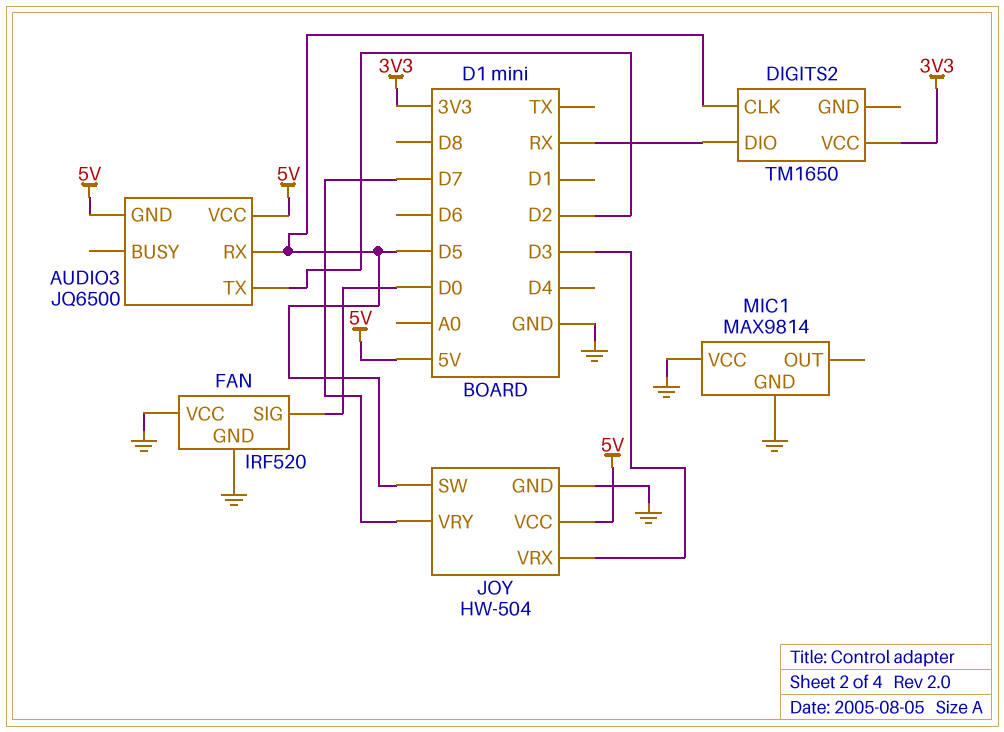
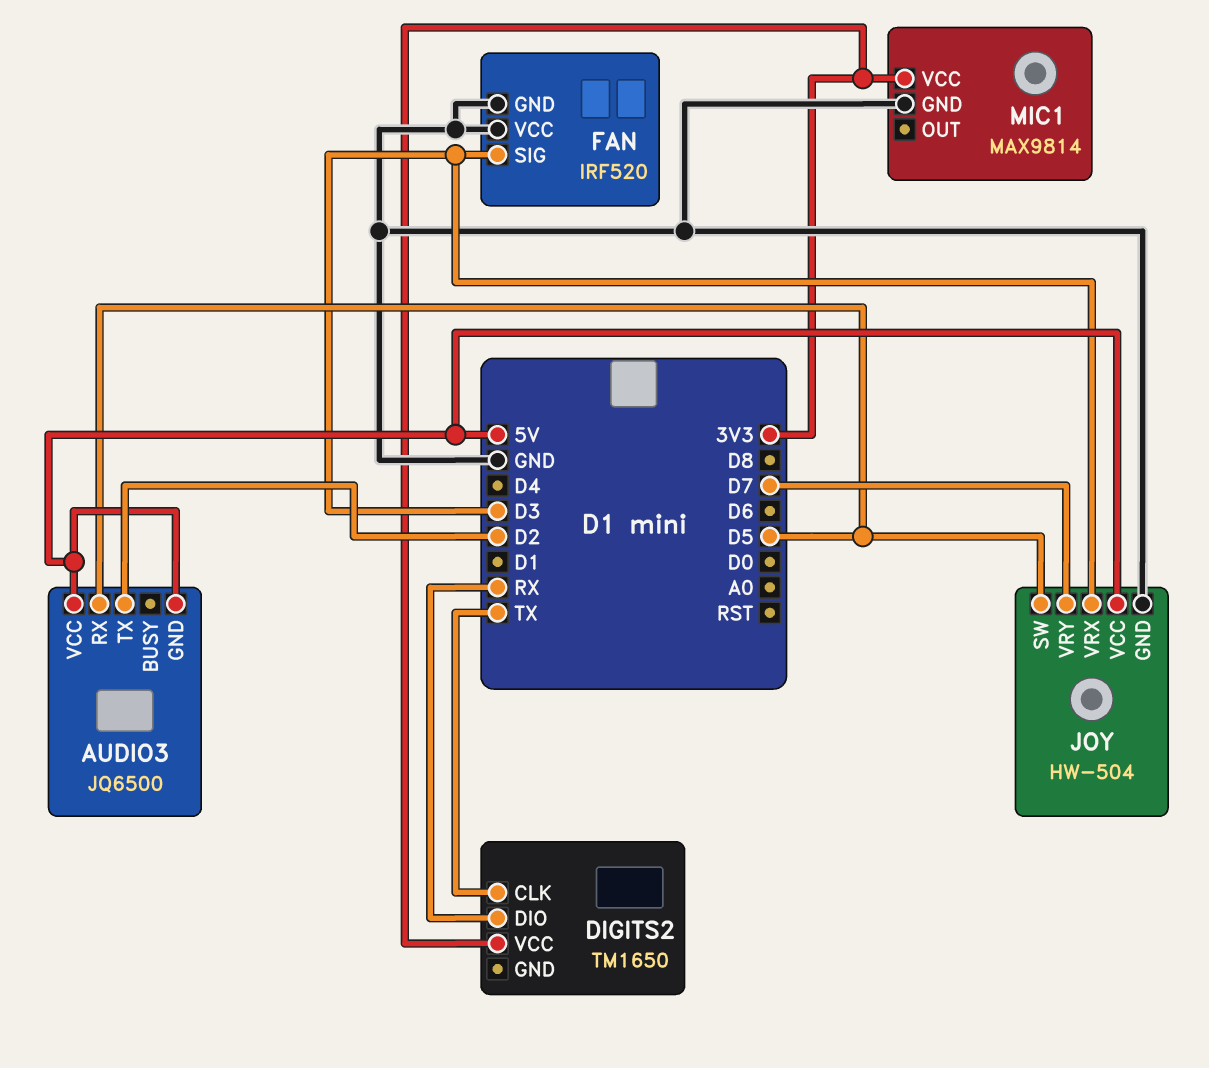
DIGITS2 pin CLK: D5 -> TX
FAN pin SIG: D0 -> D3
MIC1 pin VCC: GND -> 3V3

